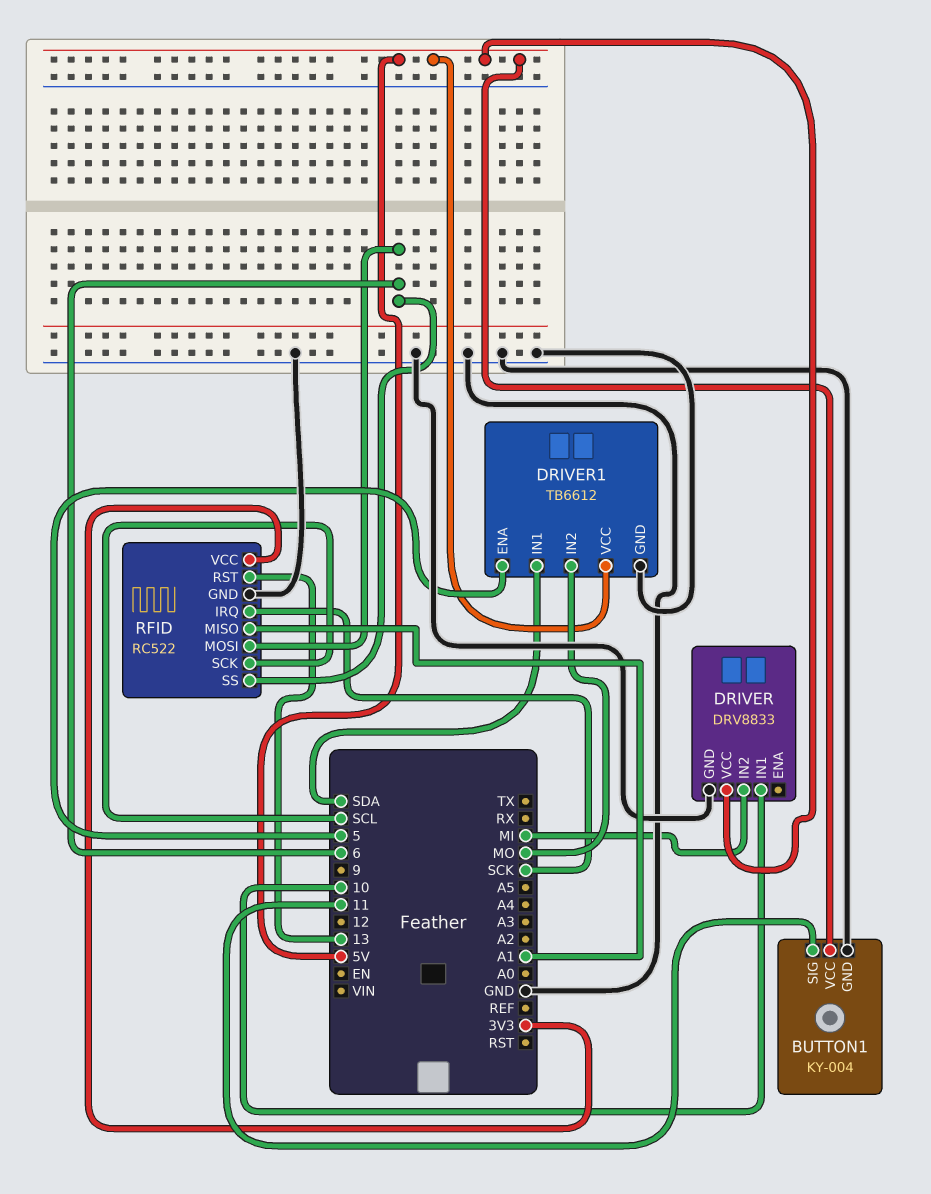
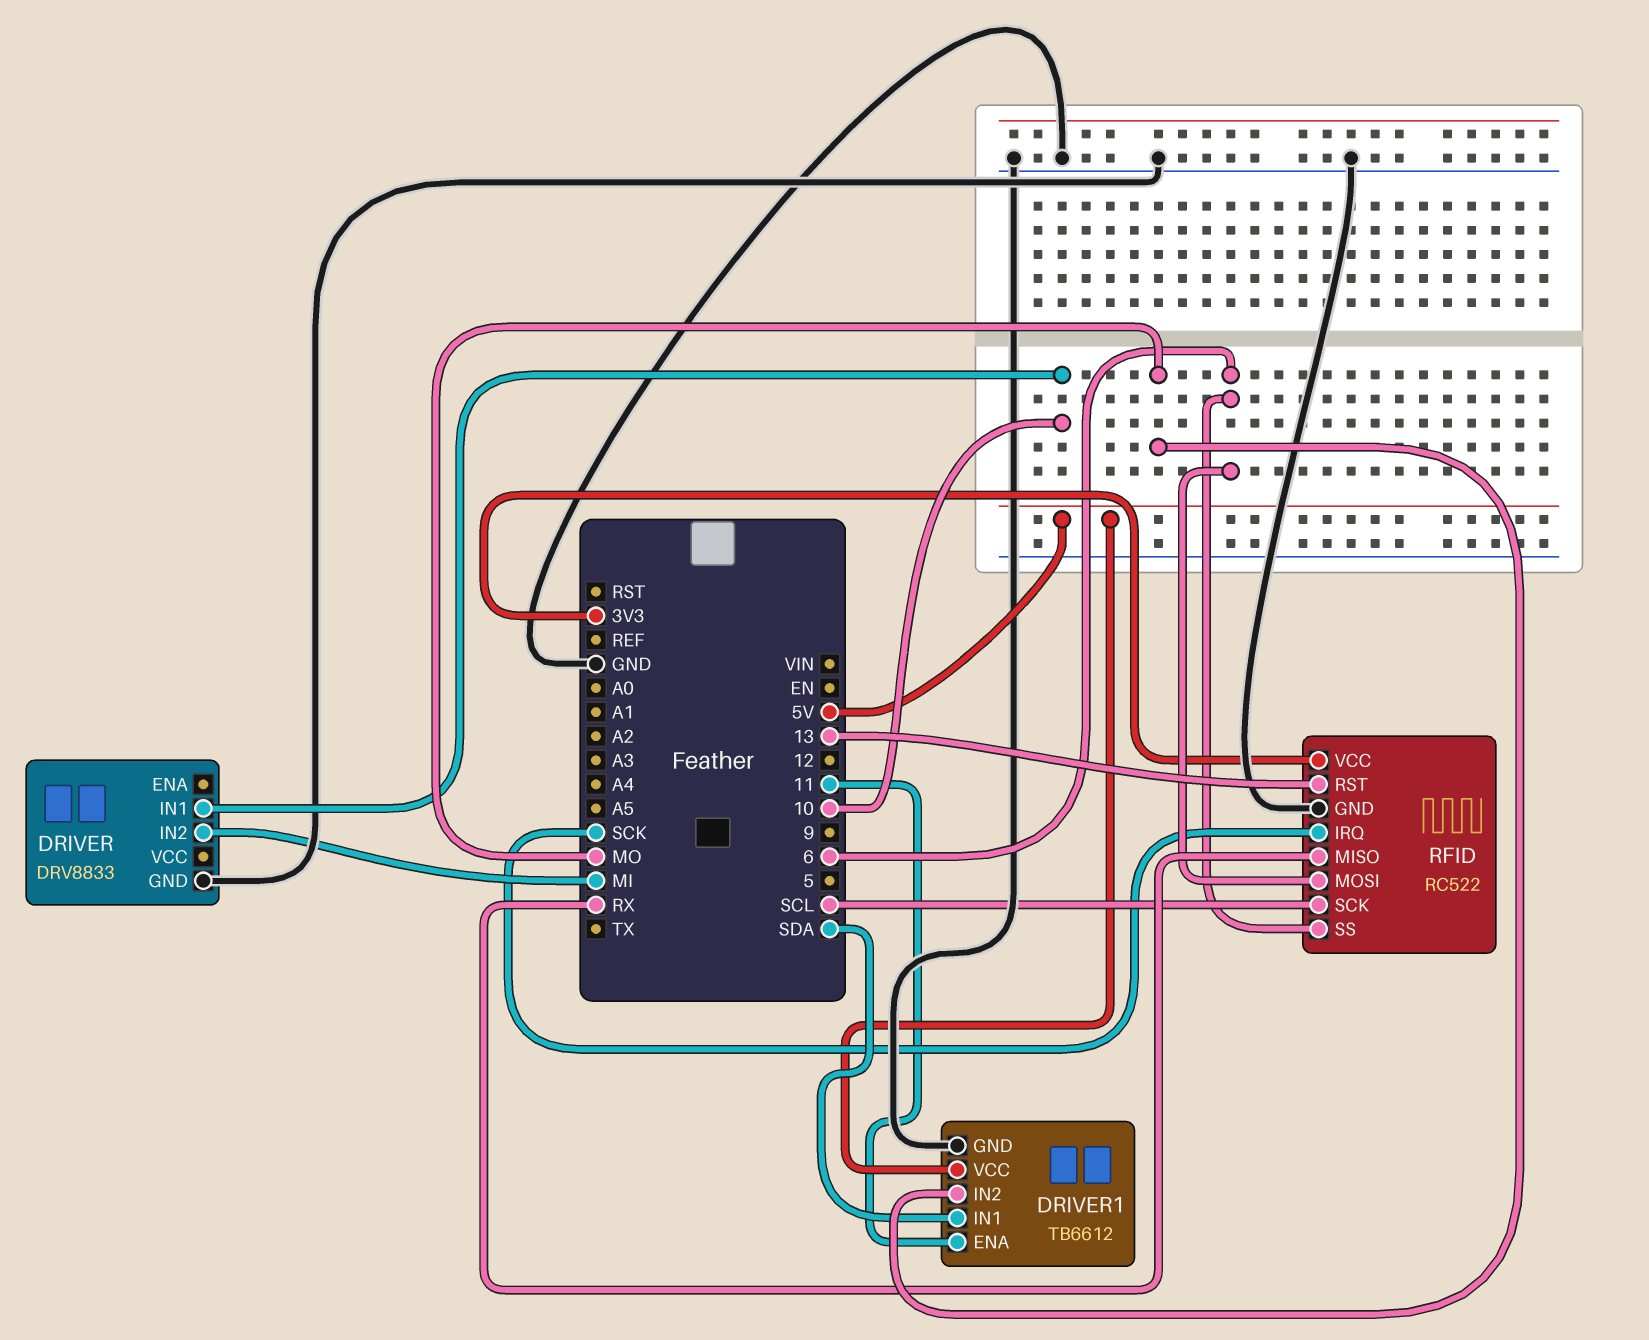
BUTTON1: KY-004 -> none
BUTTON1 pin GND: GND -> none
BUTTON1 pin SIG: 11 -> none
BUTTON1 pin VCC: 5V -> none
DRIVER pin VCC: 5V -> none
DRIVER1 pin ENA: 5 -> 11
RFID pin MISO: A1 -> RX

